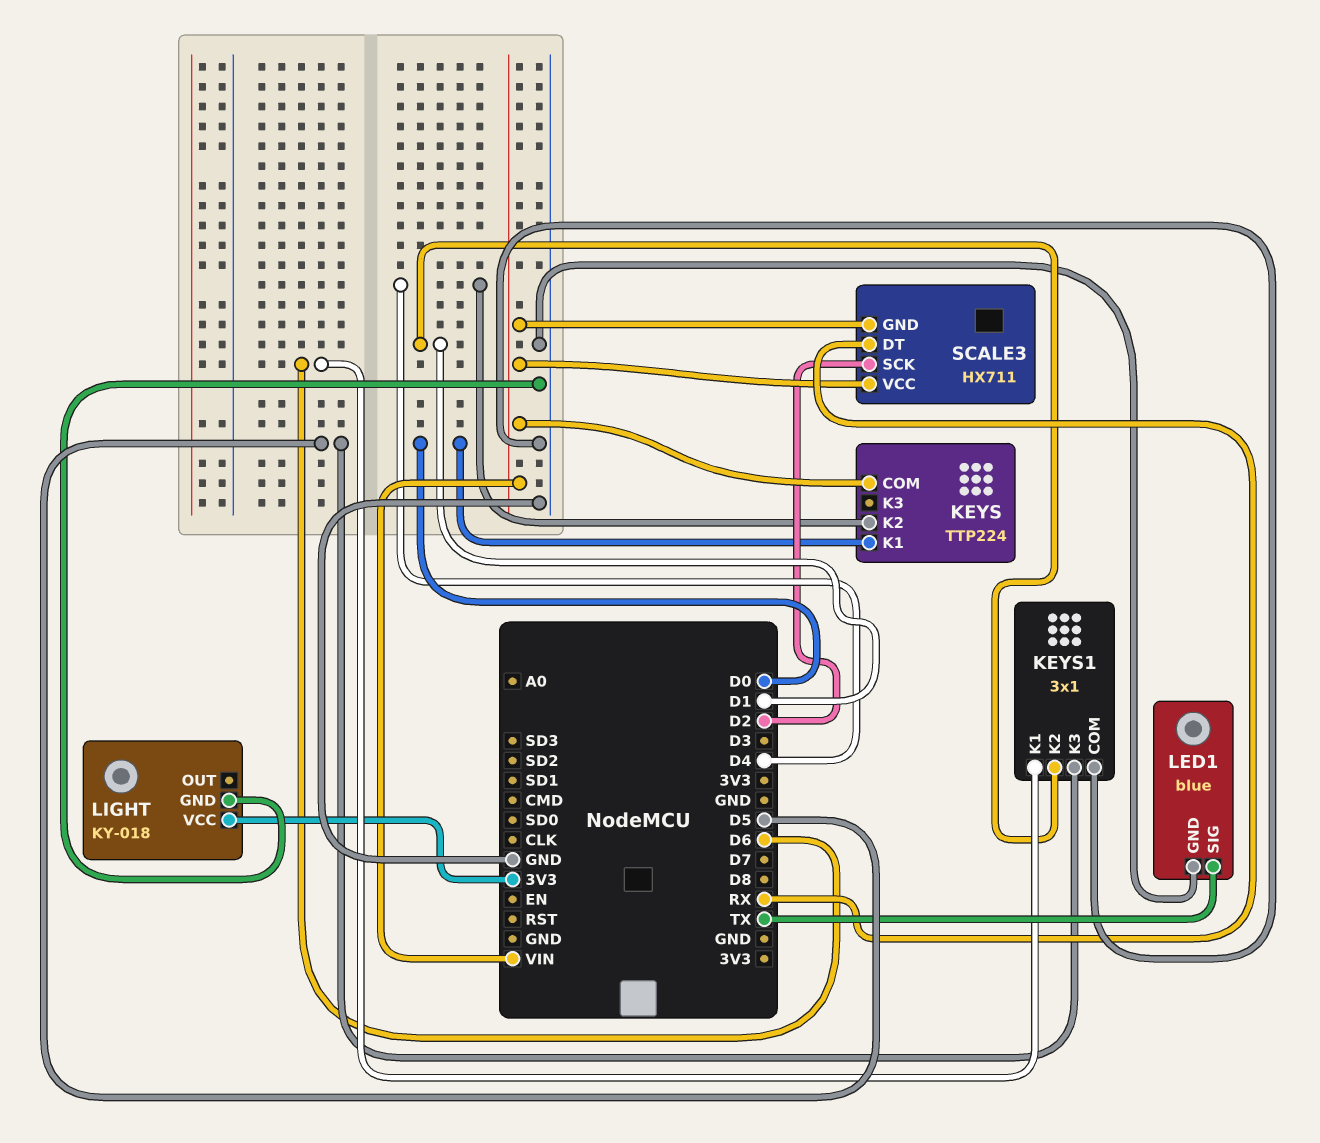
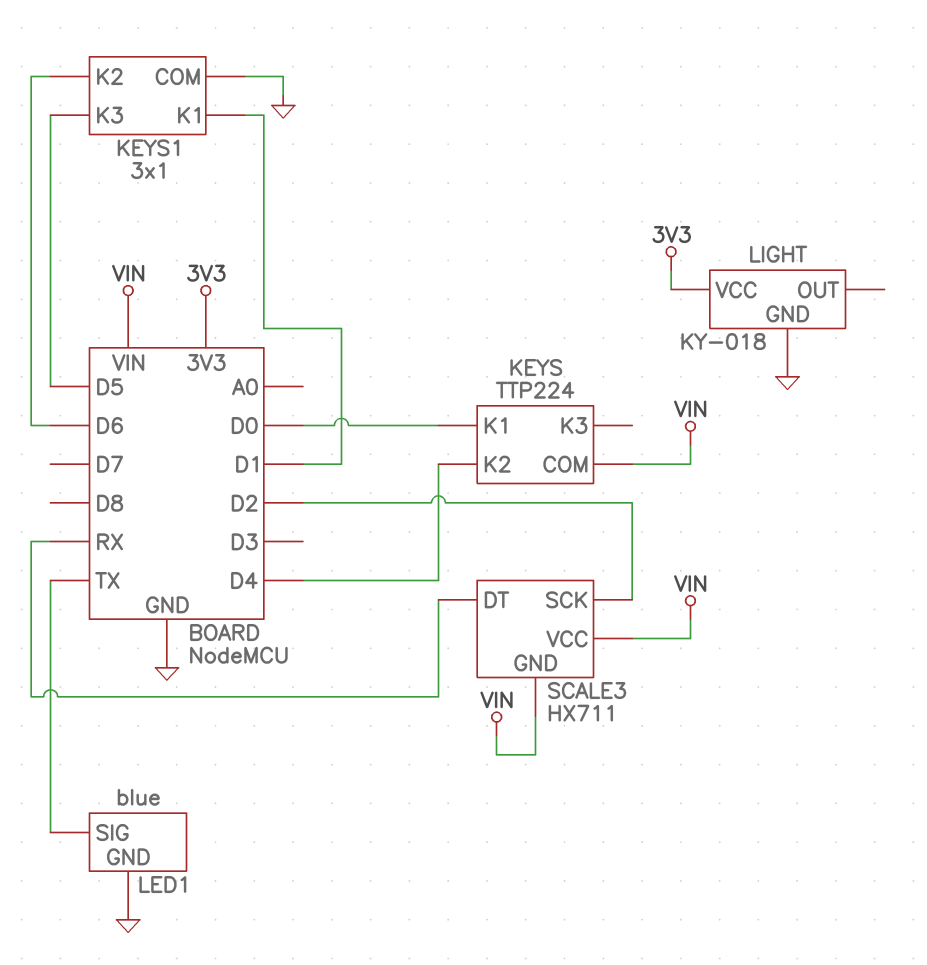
KEYS1 pin K1: D6 -> D1
KEYS1 pin K2: D1 -> D6

